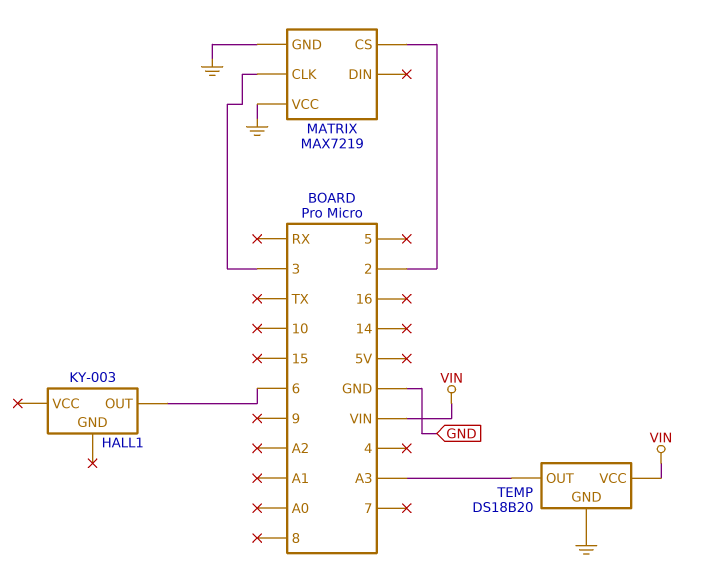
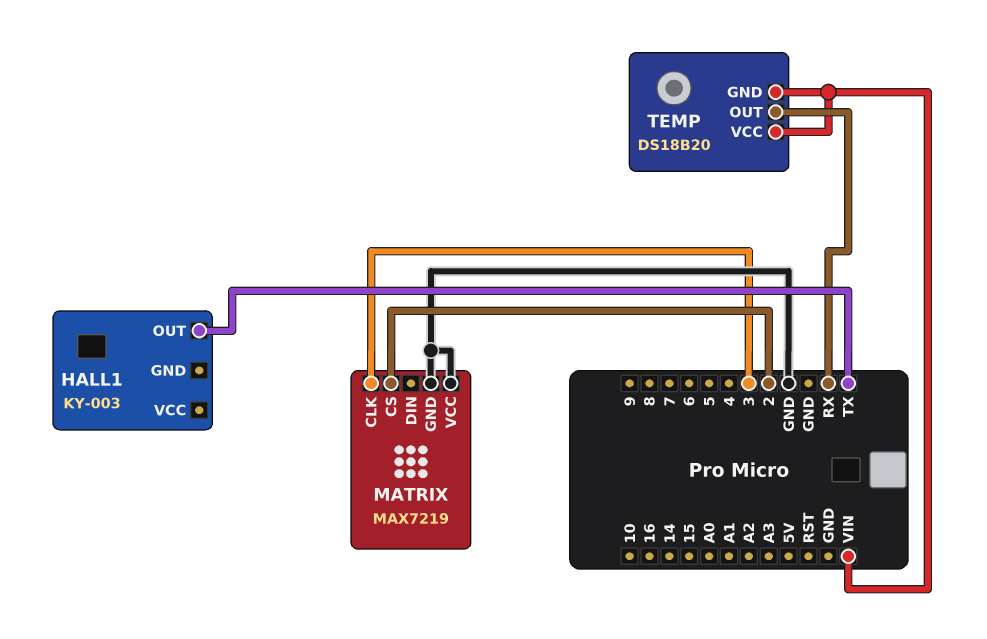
HALL1 pin OUT: 6 -> TX
TEMP pin GND: GND -> VIN
TEMP pin OUT: A3 -> RX

